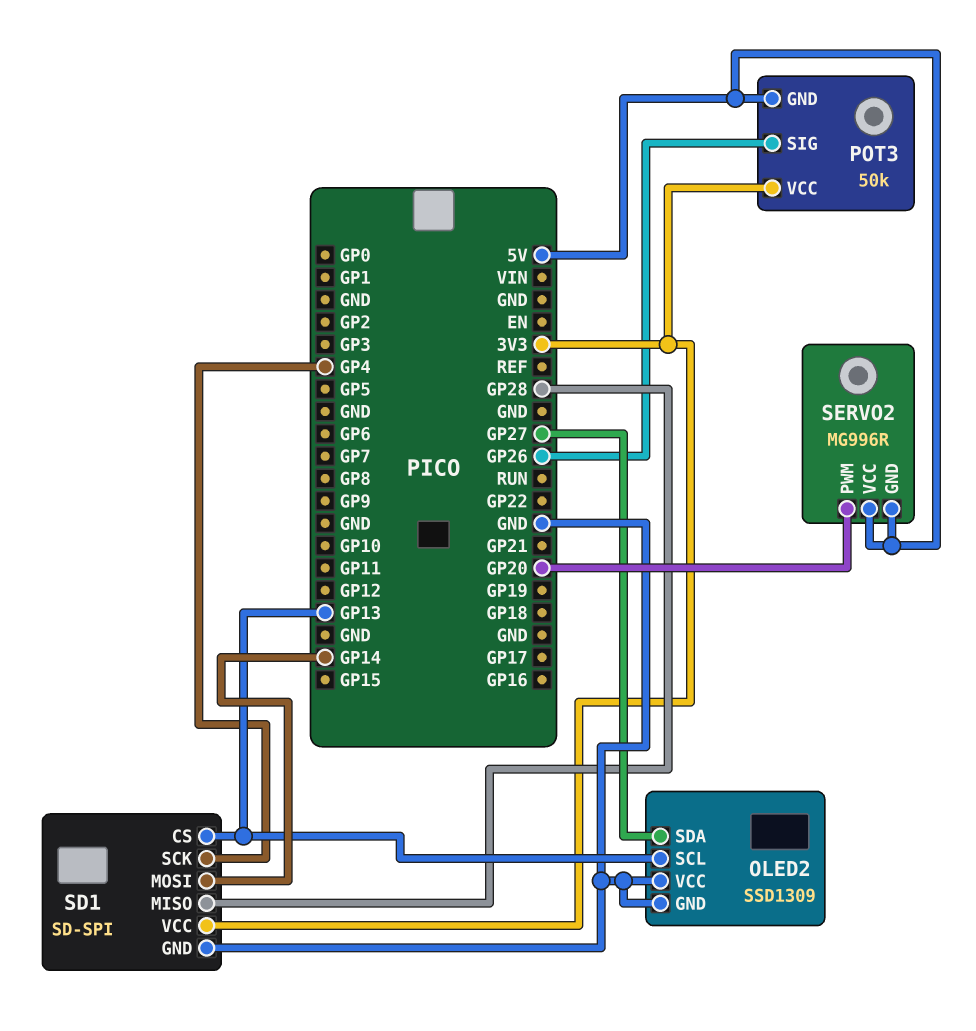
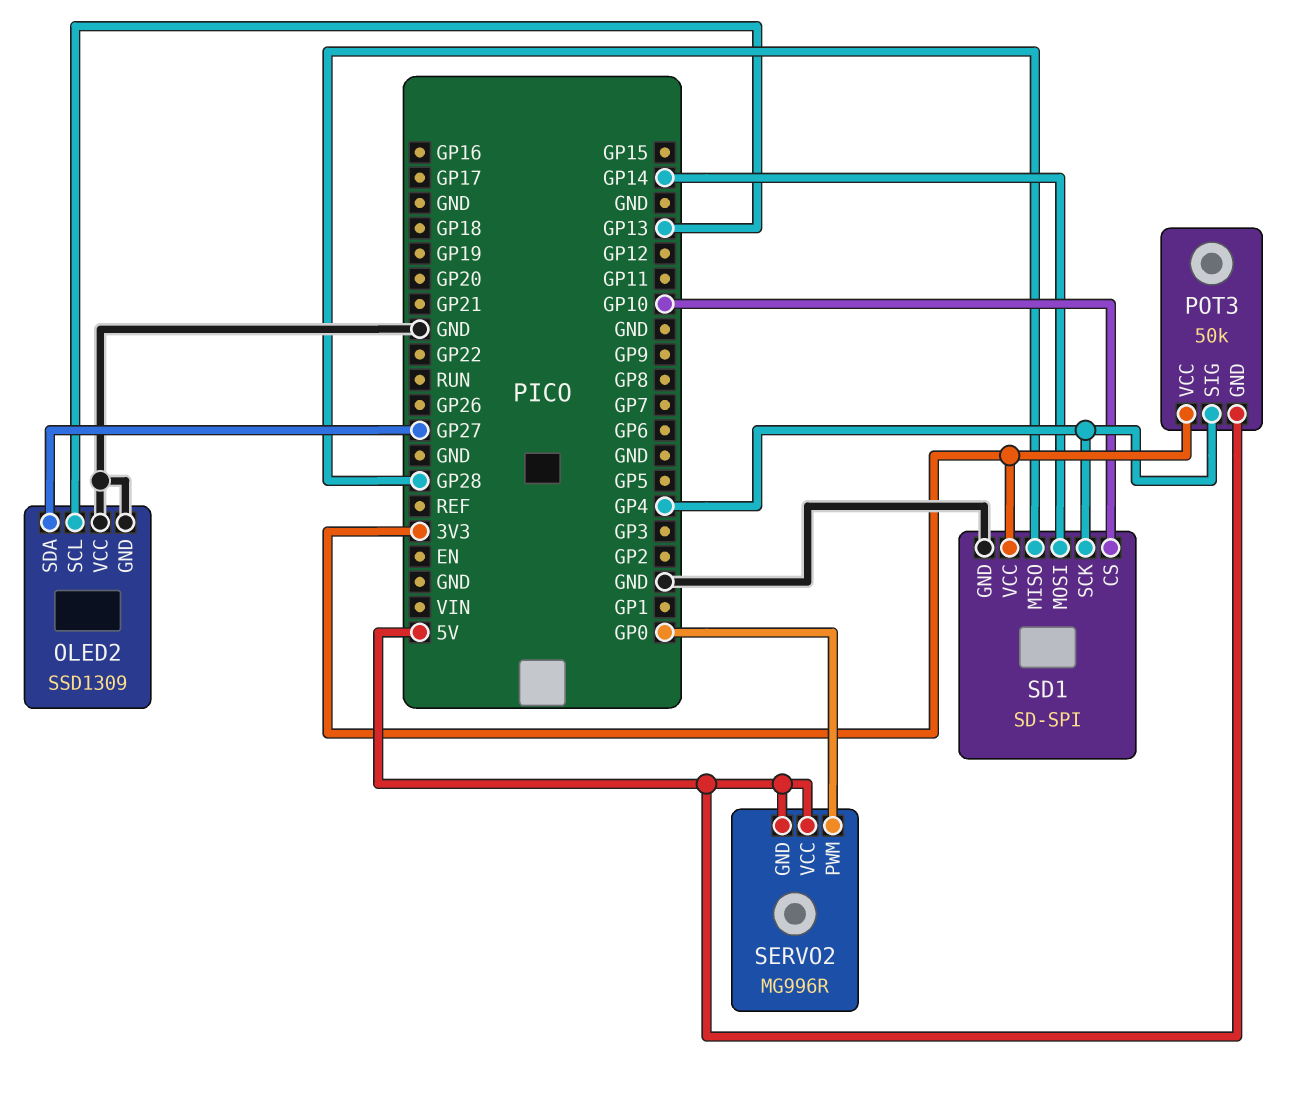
POT3 pin SIG: GP26 -> GP4
SD1 pin CS: GP13 -> GP10
SERVO2 pin PWM: GP20 -> GP0

